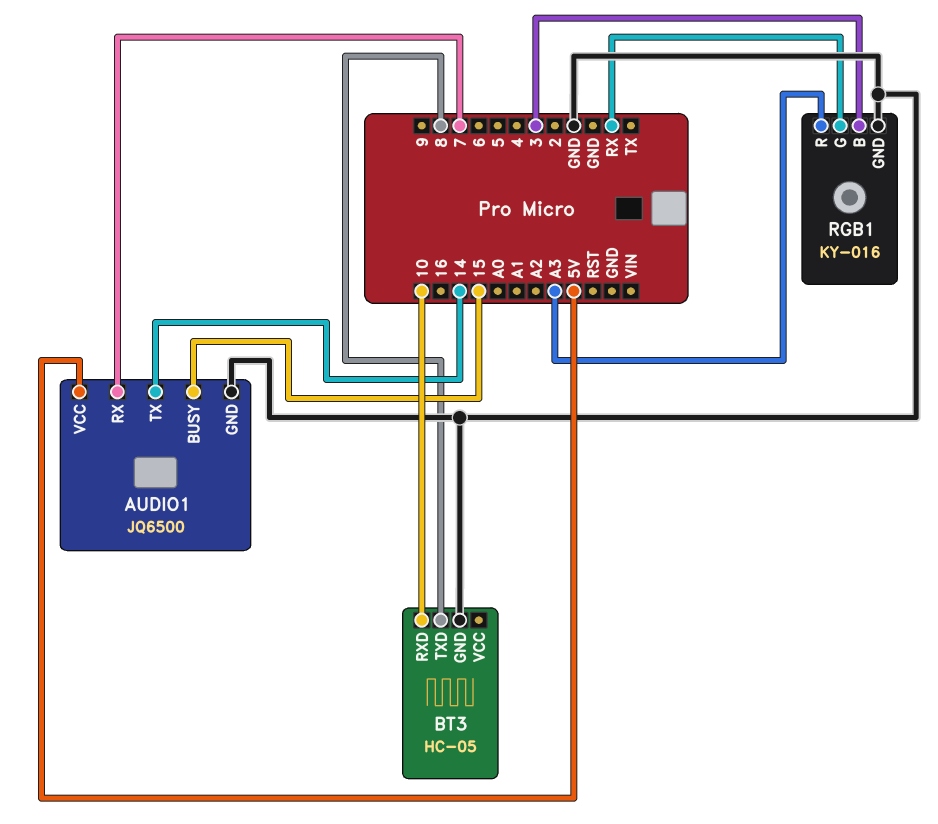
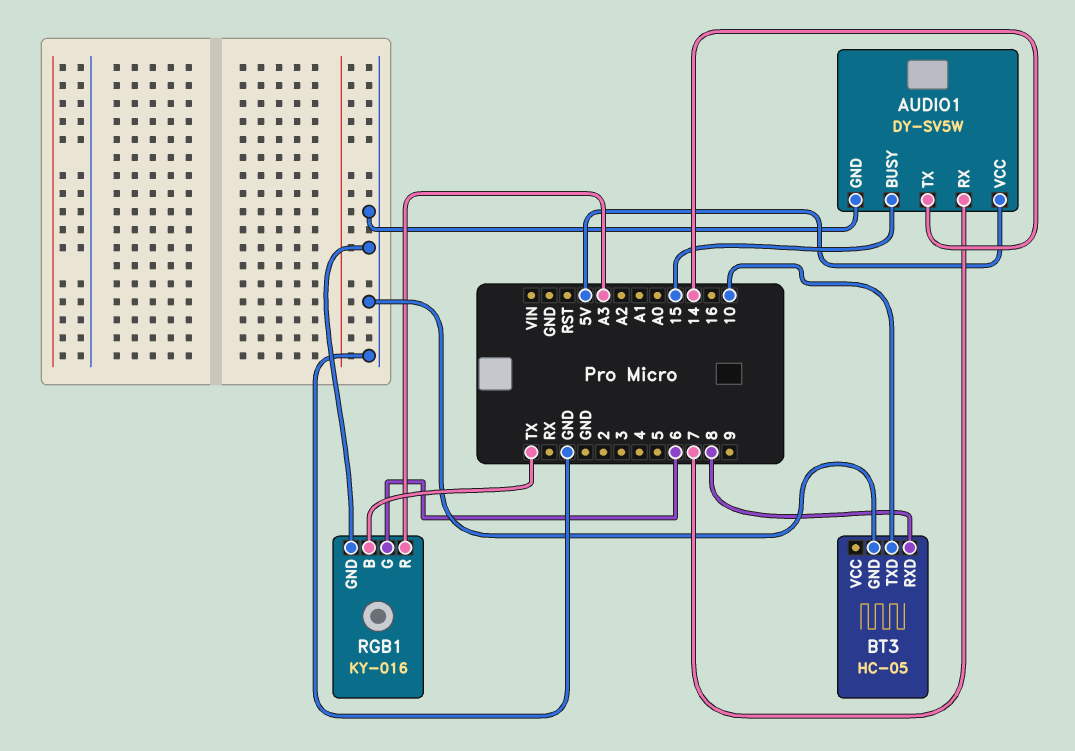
AUDIO1: JQ6500 -> DY-SV5W
BT3 pin RXD: 10 -> 8
BT3 pin TXD: 8 -> 10
RGB1 pin B: 3 -> TX
RGB1 pin G: RX -> 6

